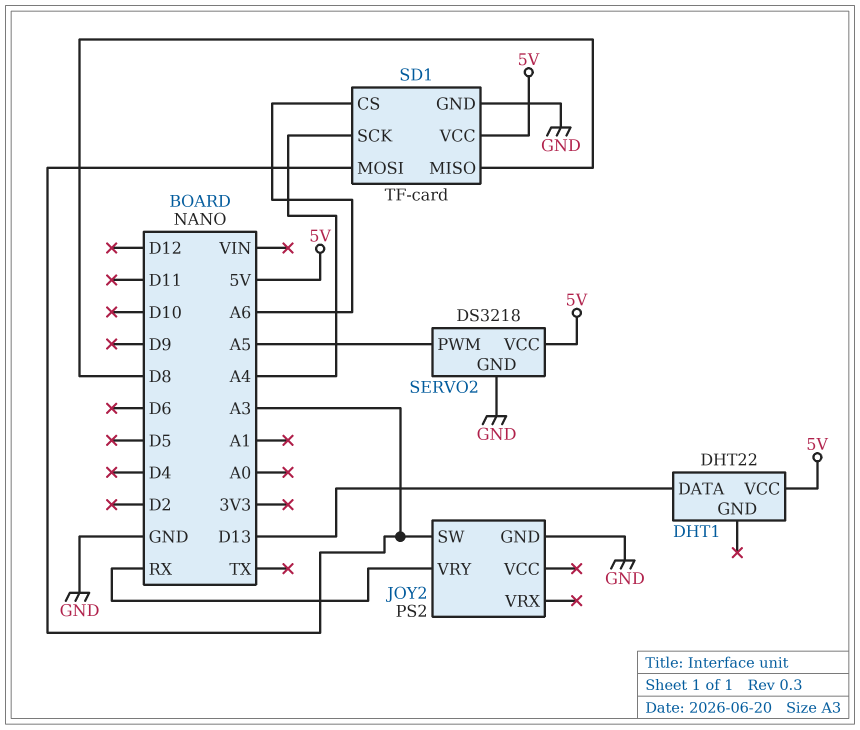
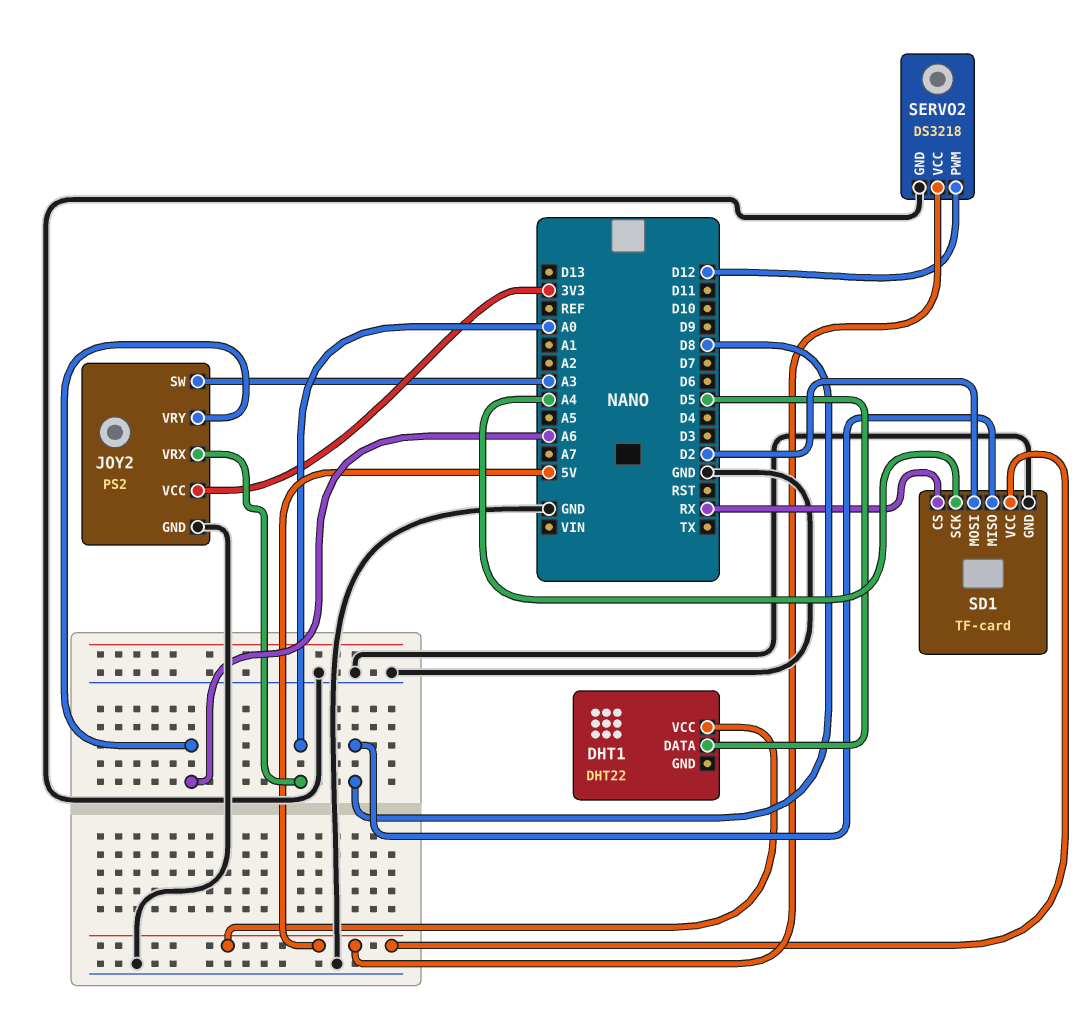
DHT1 pin DATA: D13 -> D5
JOY2 pin VCC: none -> 3V3
JOY2 pin VRX: none -> A0
JOY2 pin VRY: RX -> A6
SD1 pin CS: A6 -> RX
SD1 pin MOSI: A3 -> D2
SERVO2 pin PWM: A5 -> D12

